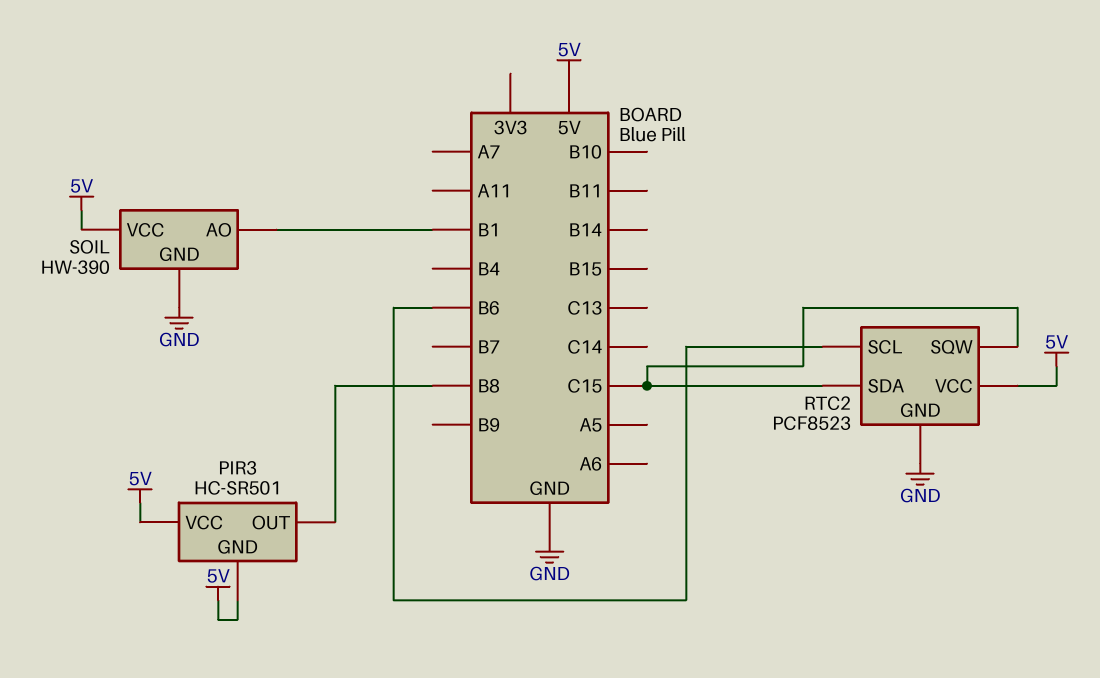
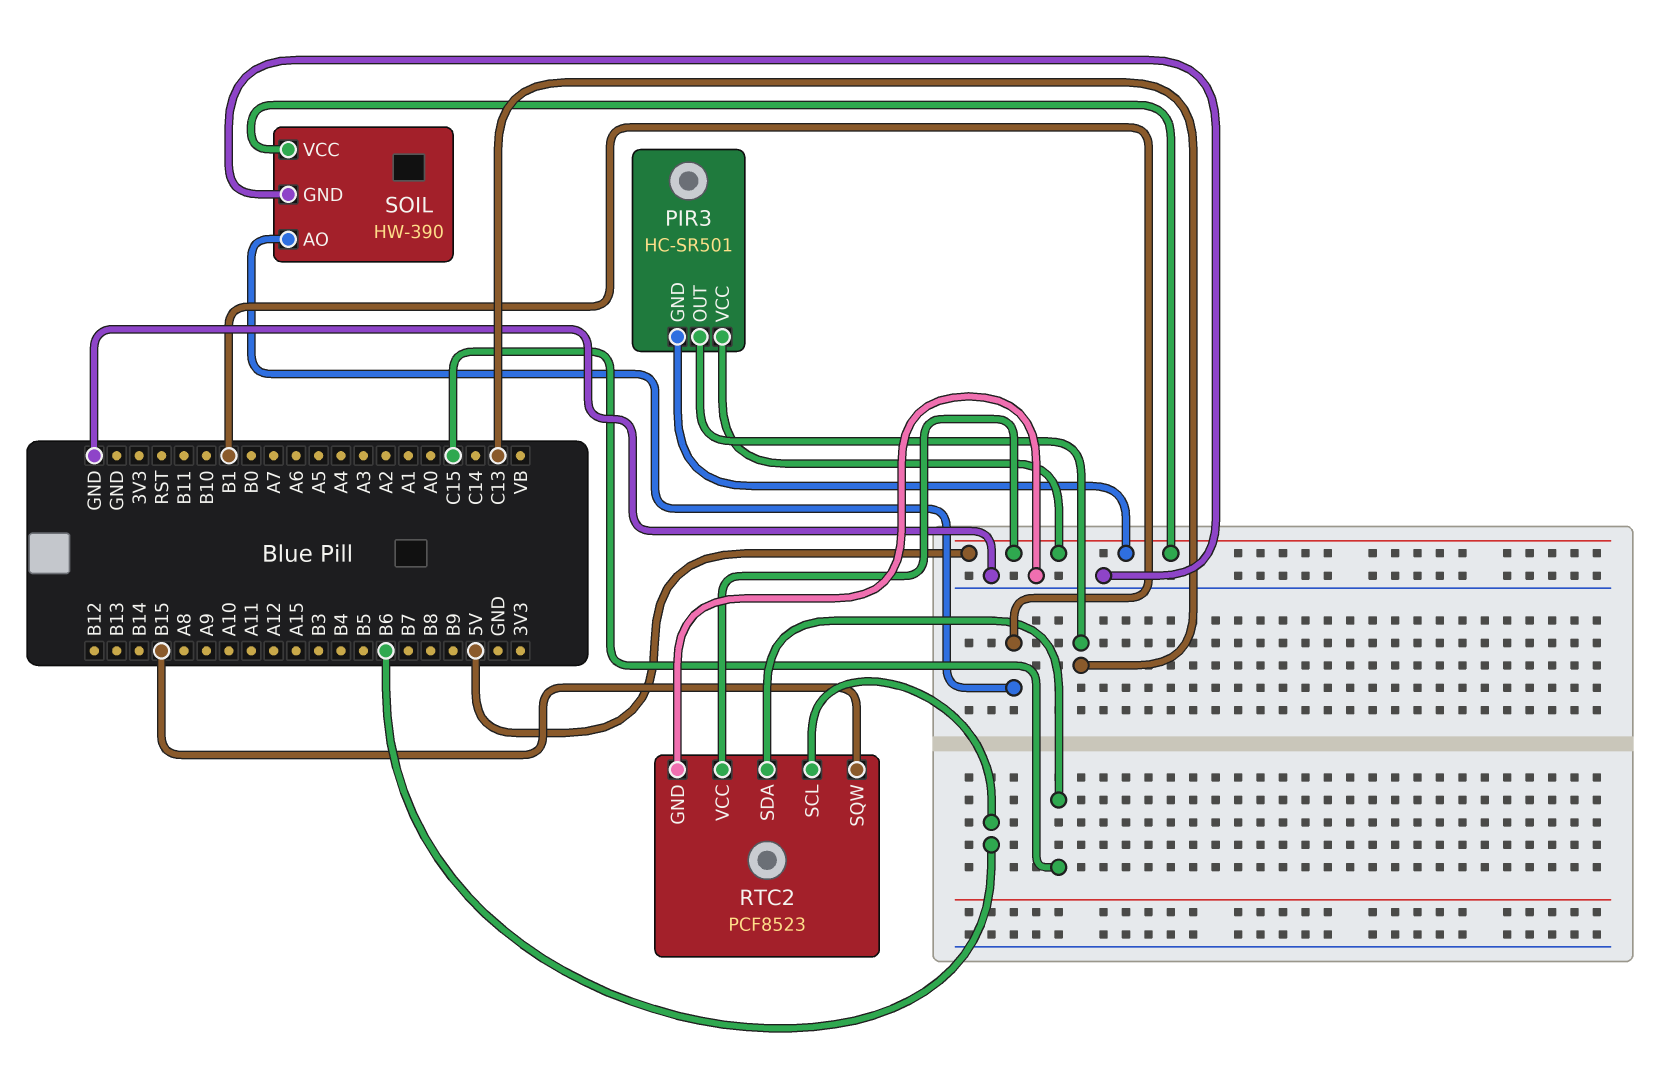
PIR3 pin OUT: B8 -> C13
RTC2 pin SQW: C15 -> B15

